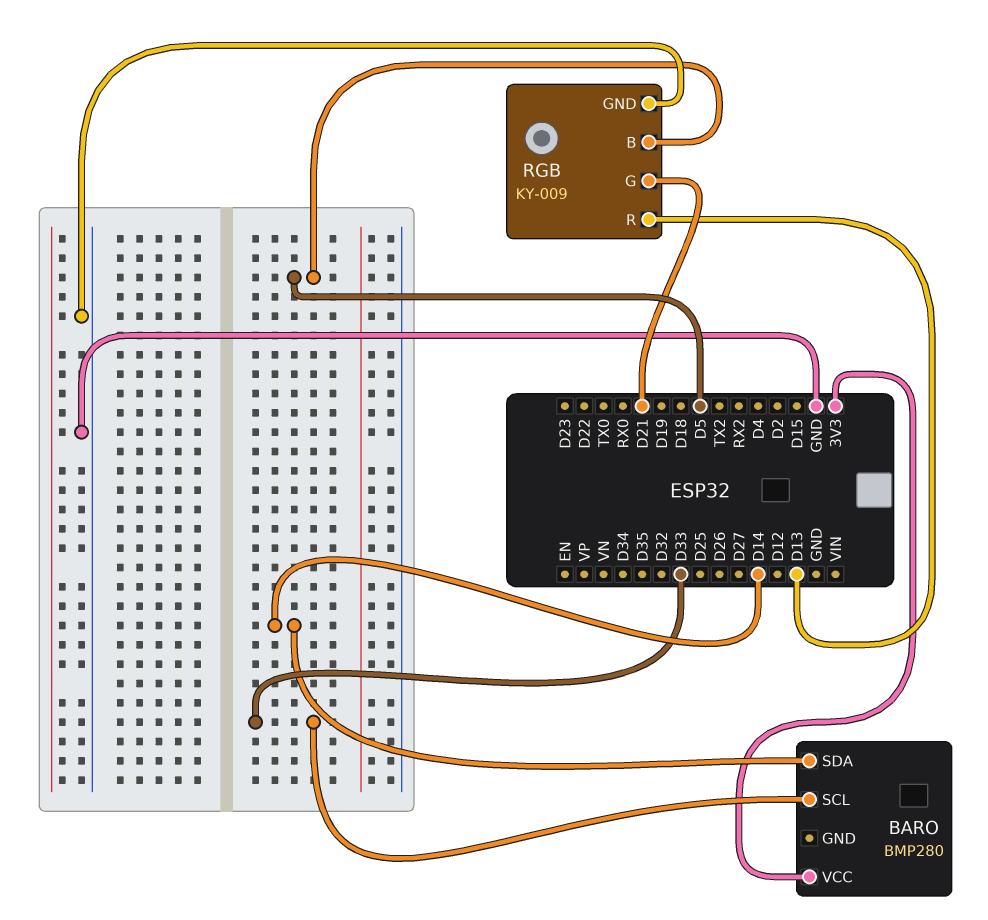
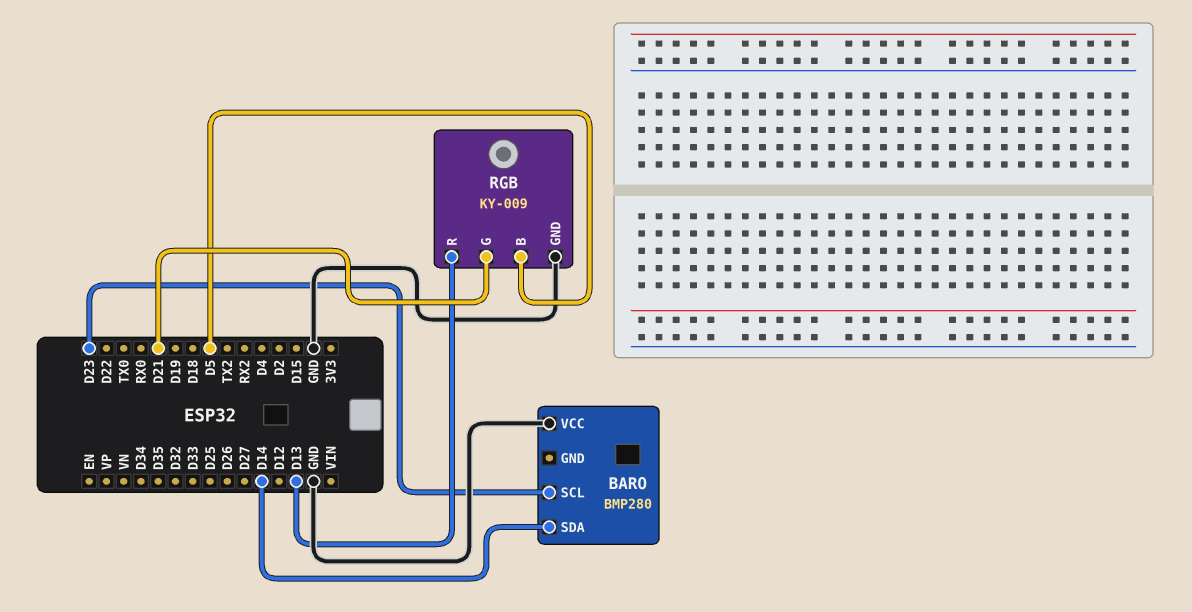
BARO pin SCL: D33 -> D23
BARO pin VCC: 3V3 -> GND

